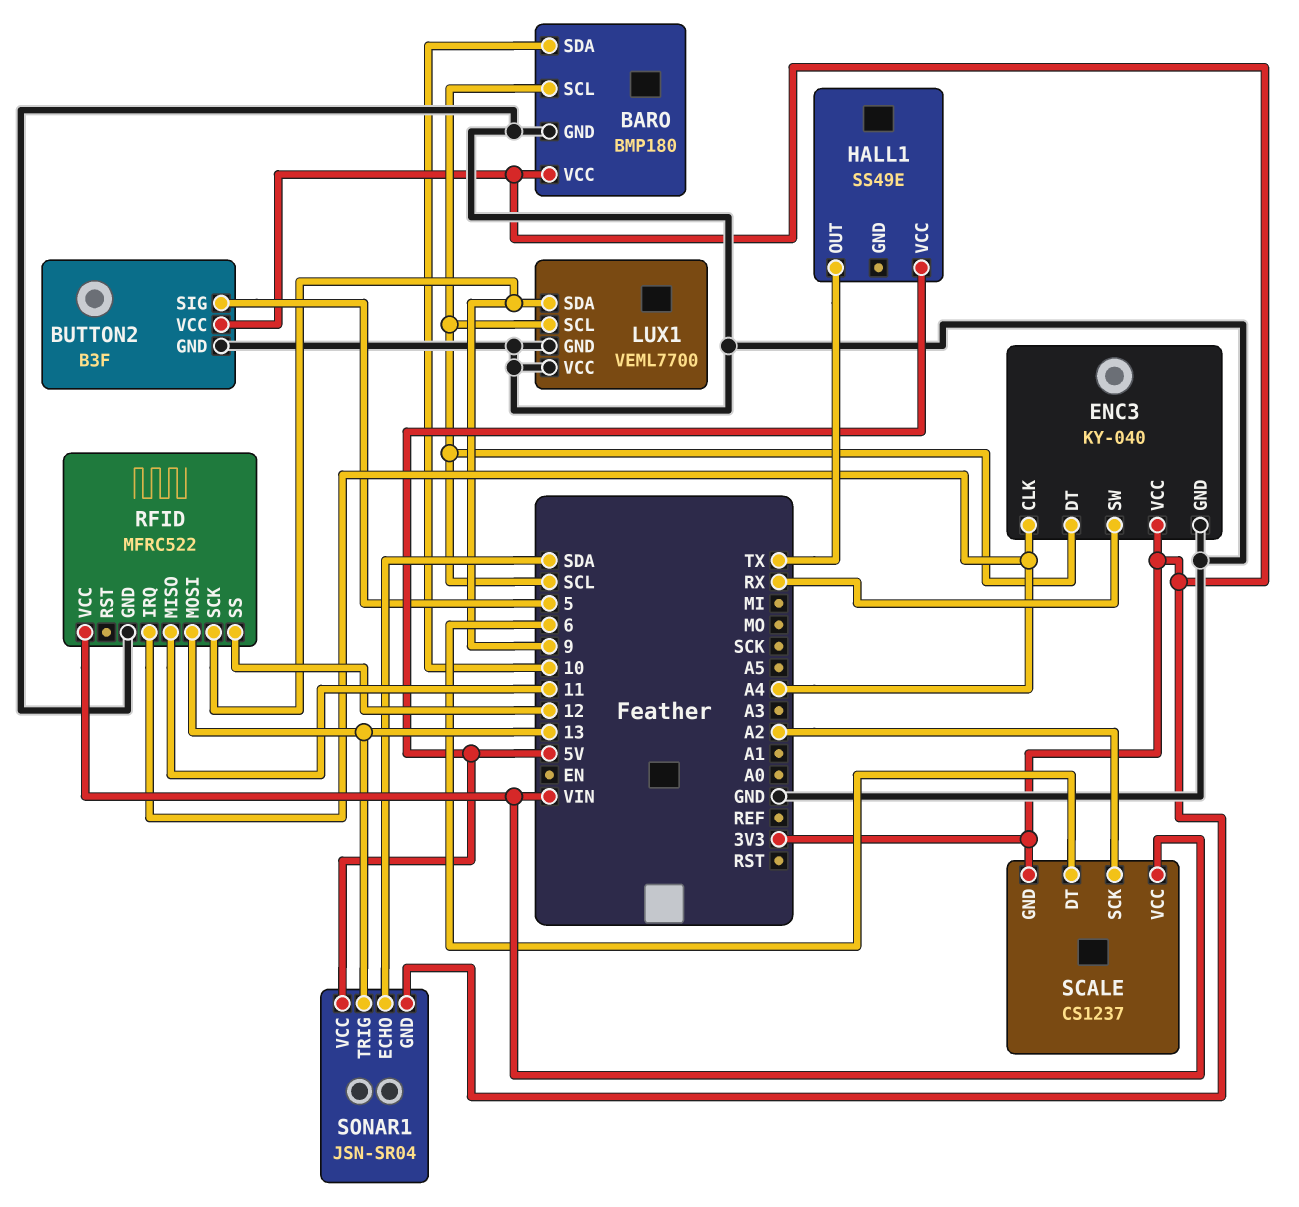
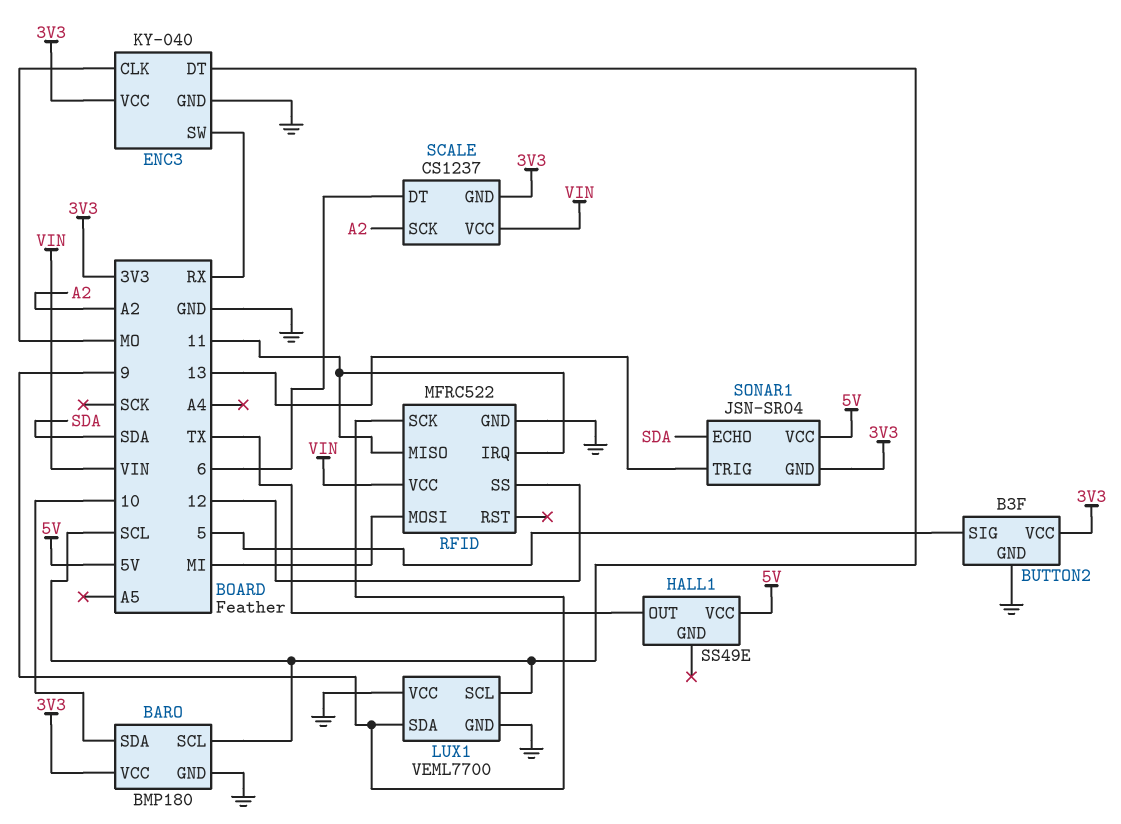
ENC3 pin CLK: A4 -> MO
RFID pin IRQ: A4 -> 11
RFID pin MOSI: 13 -> MI

